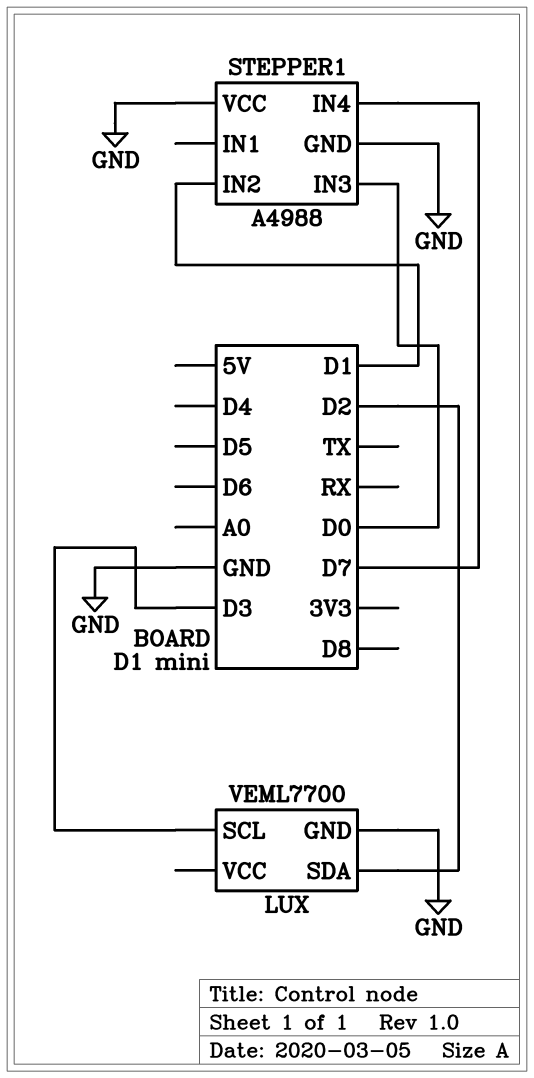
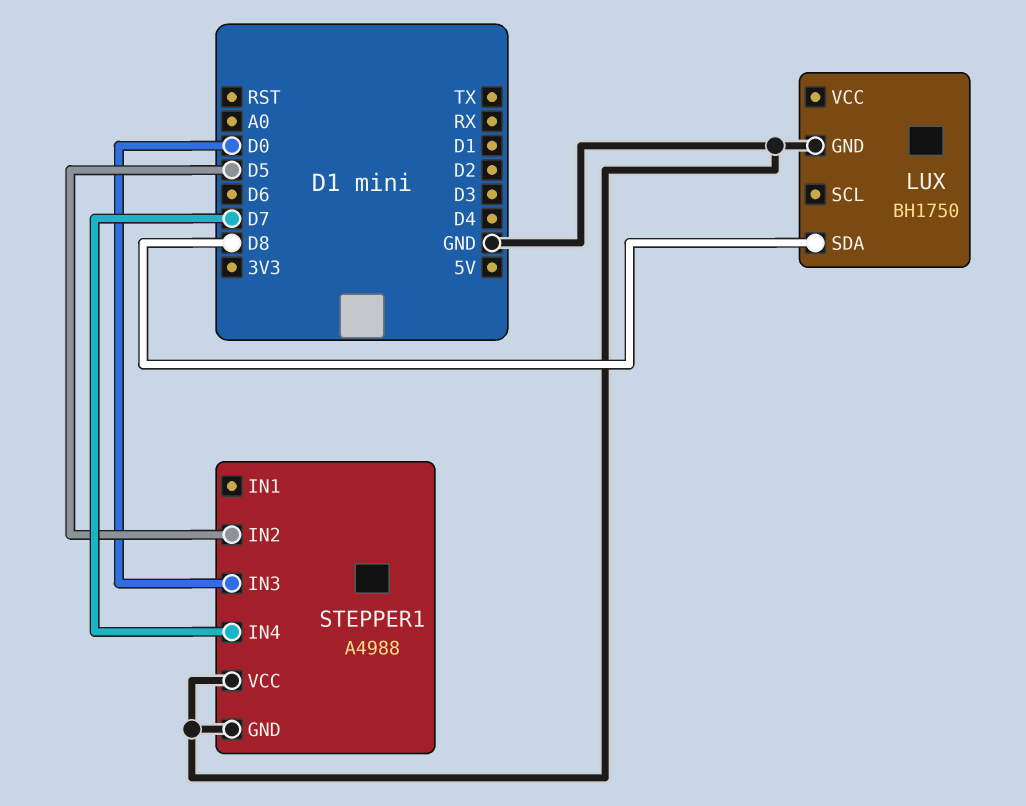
LUX: VEML7700 -> BH1750
LUX pin SCL: D3 -> none
LUX pin SDA: D2 -> D8
STEPPER1 pin IN2: D1 -> D5

